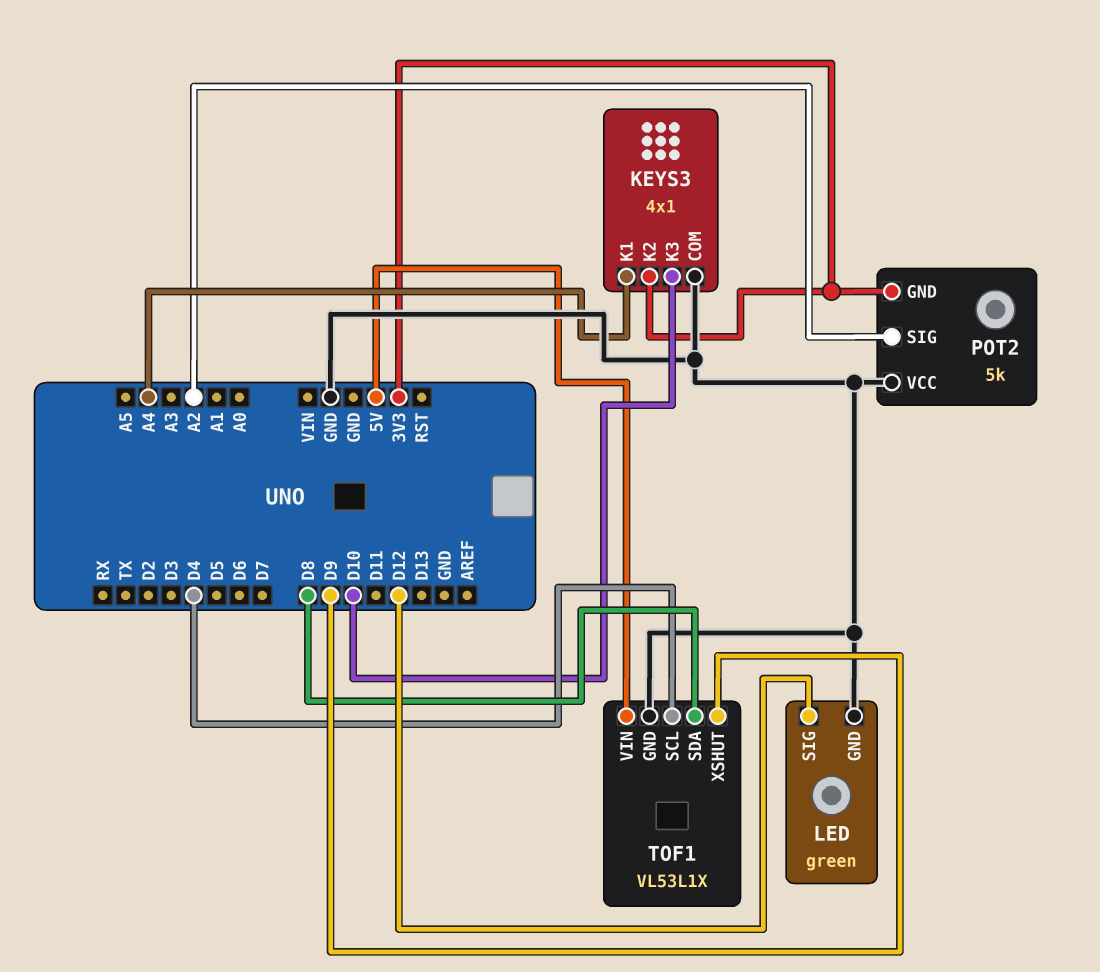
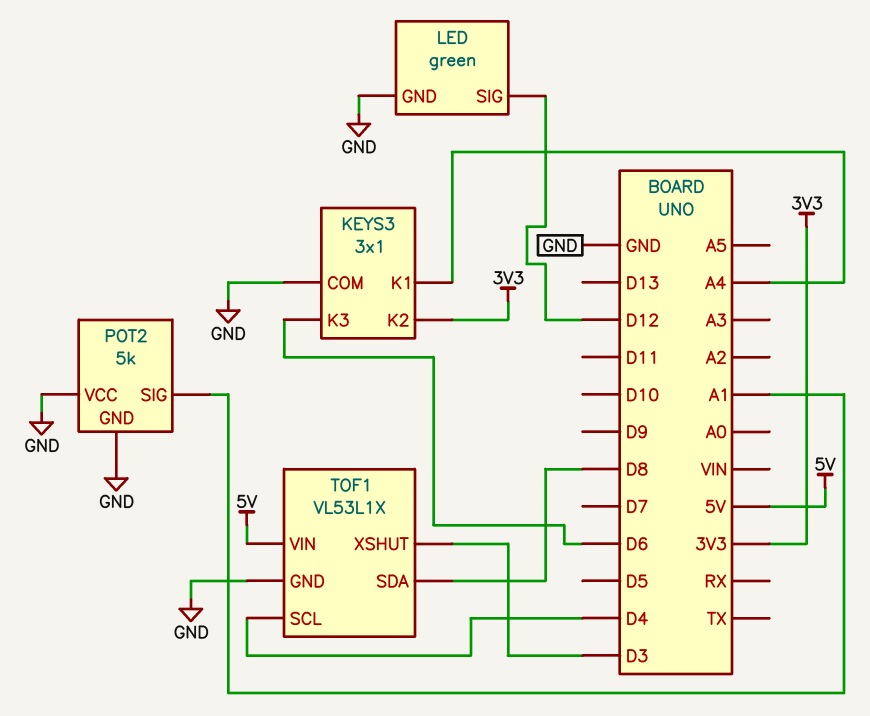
KEYS3: 4x1 -> 3x1
KEYS3 pin K3: D10 -> D6
POT2 pin GND: 3V3 -> GND
POT2 pin SIG: A2 -> A1
TOF1 pin XSHUT: D9 -> D3

